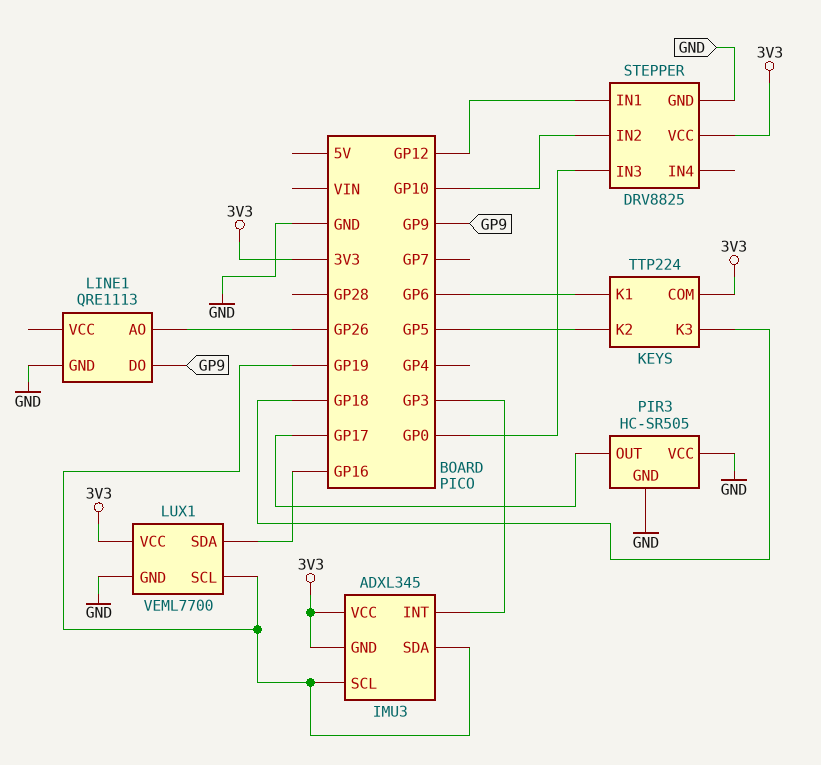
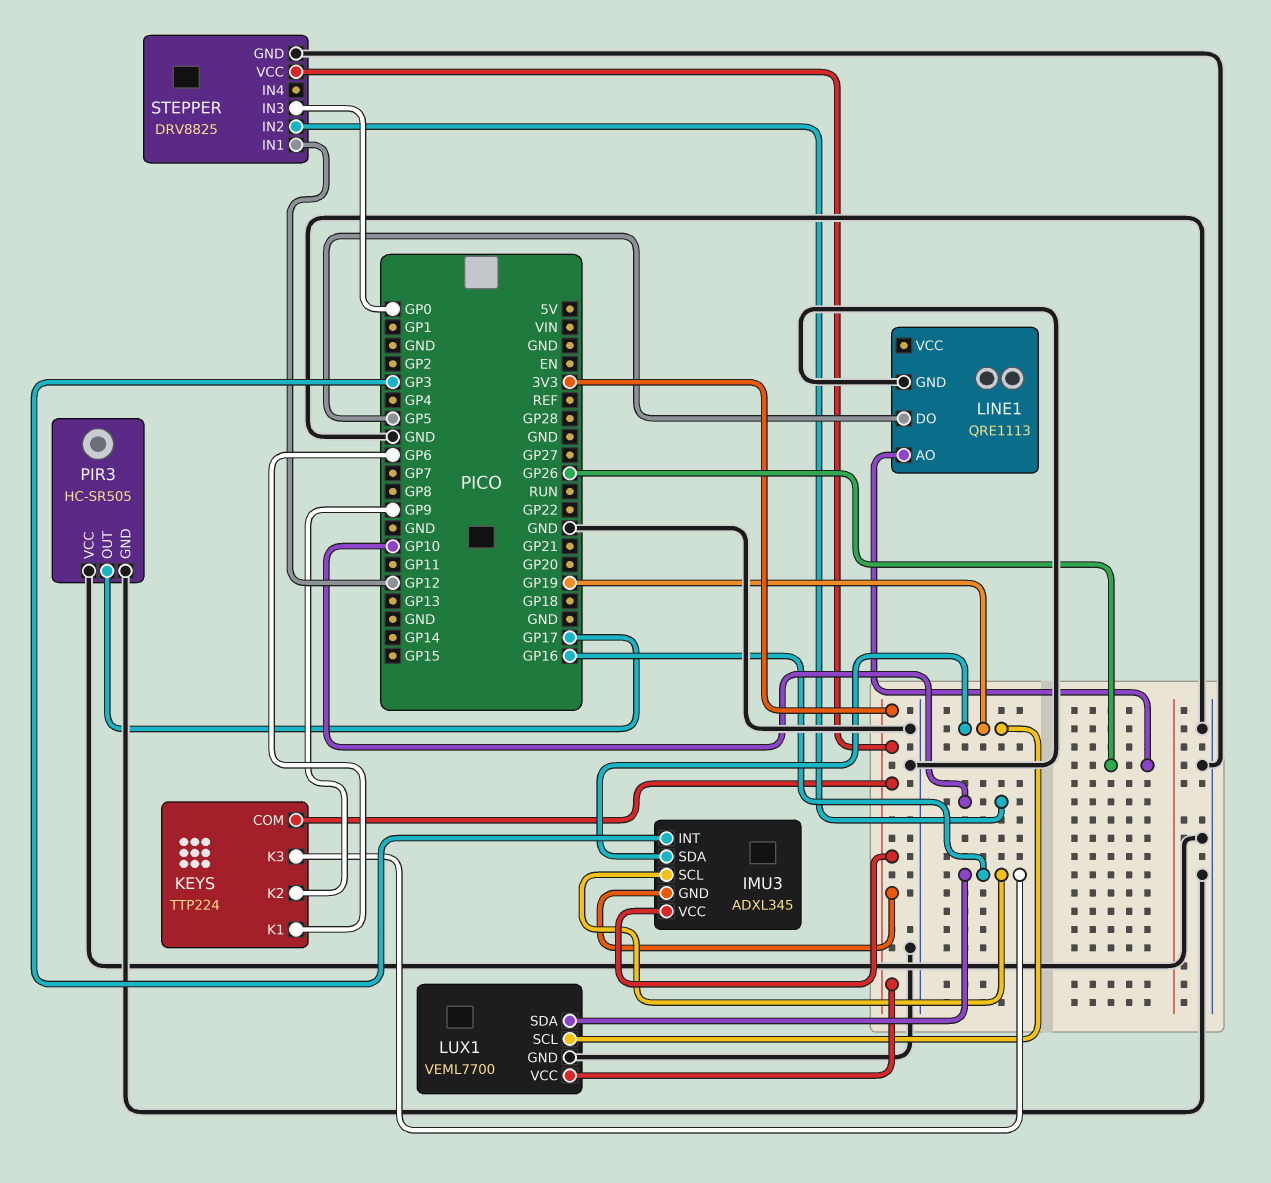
IMU3 pin SCL: GP19 -> GP16
KEYS pin K2: GP5 -> GP9
KEYS pin K3: GP18 -> GP16
LINE1 pin DO: GP9 -> GP5

